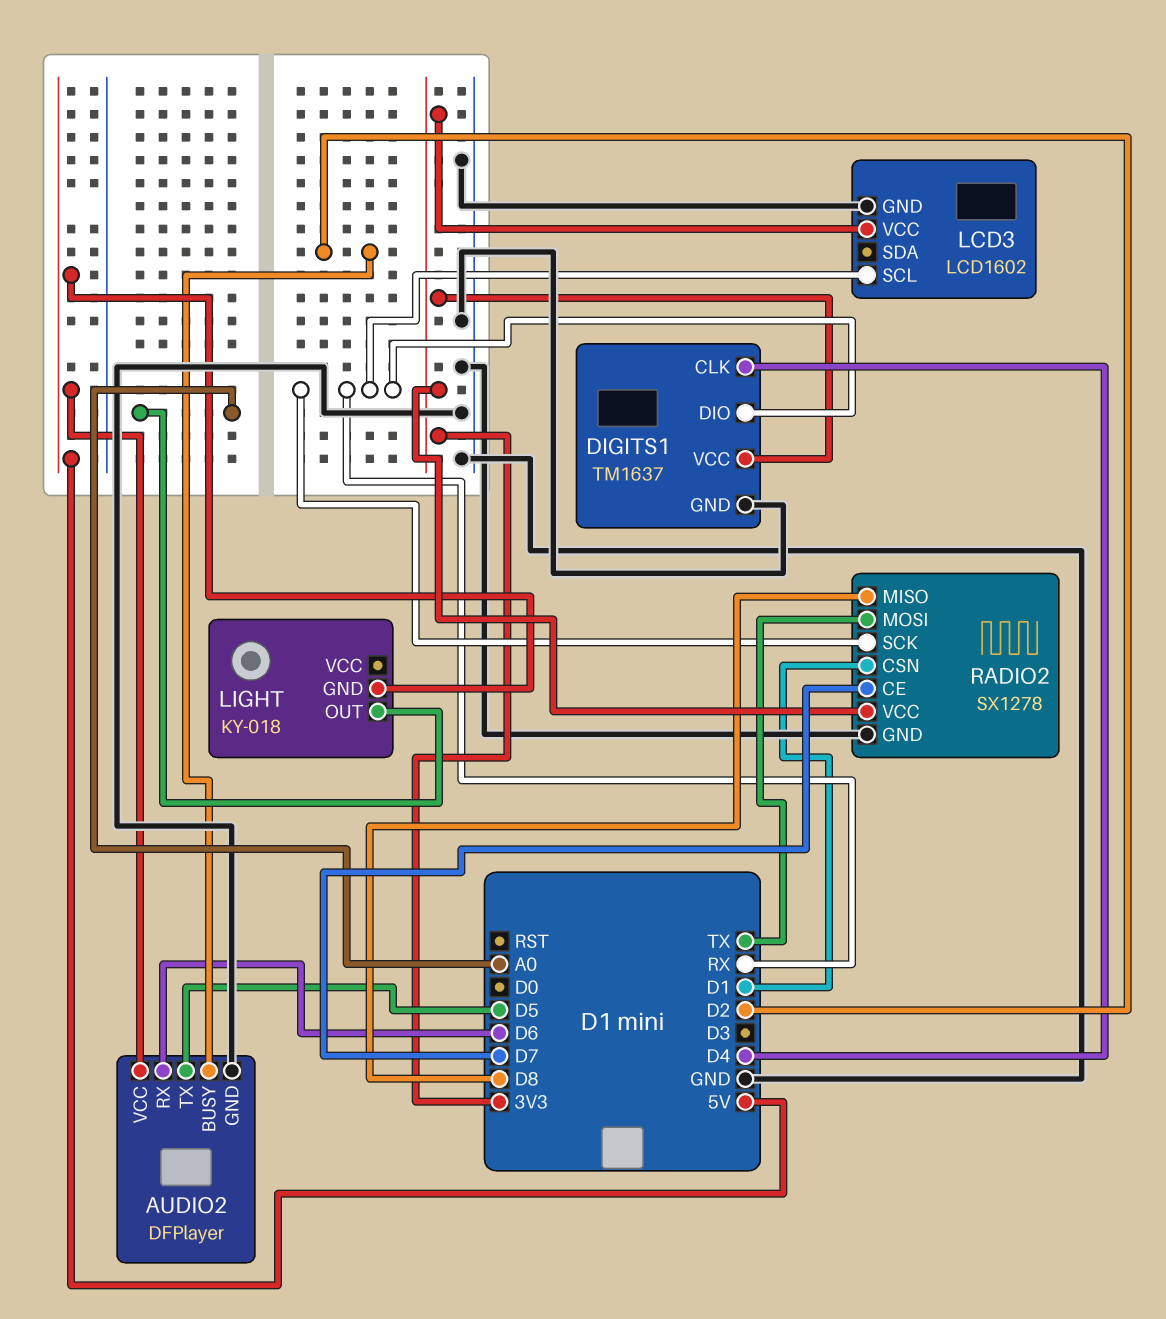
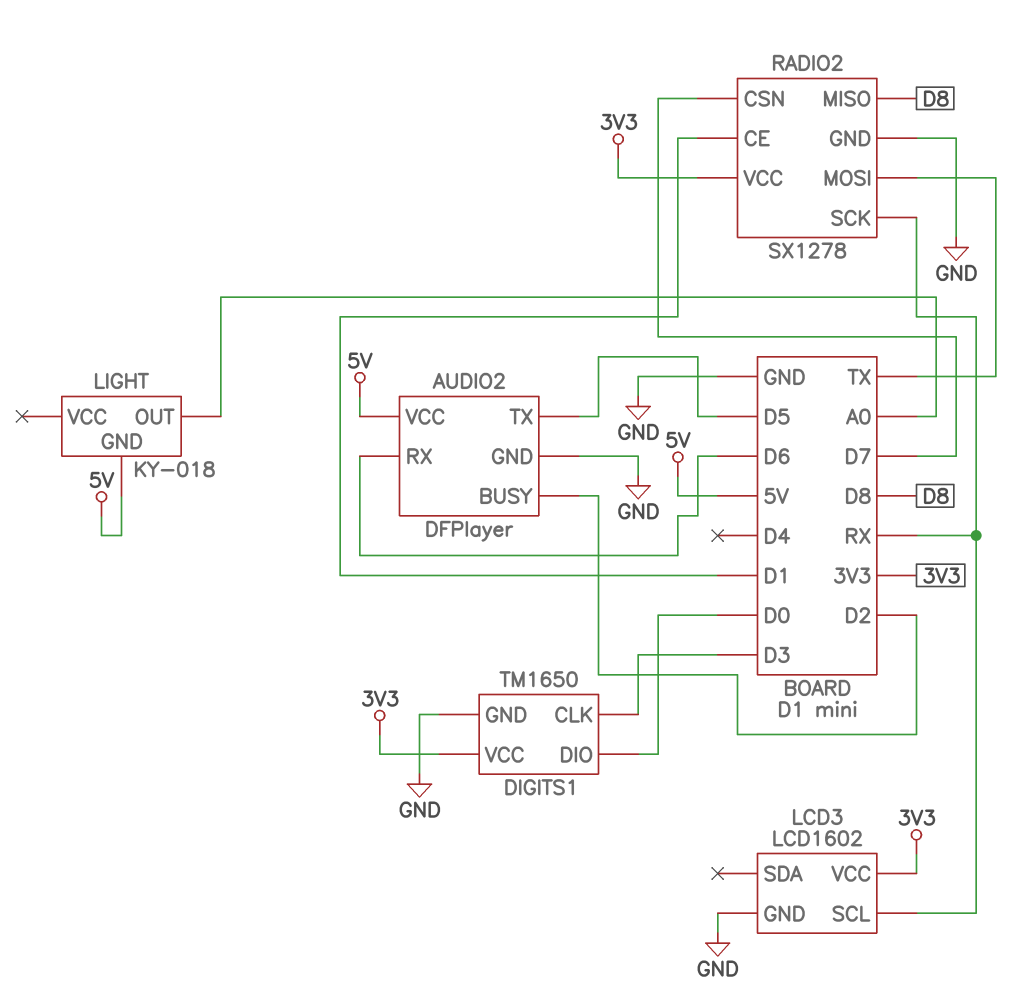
DIGITS1: TM1637 -> TM1650
DIGITS1 pin CLK: D4 -> D3
DIGITS1 pin DIO: RX -> D0
RADIO2 pin CE: D7 -> D1
RADIO2 pin CSN: D1 -> D7

